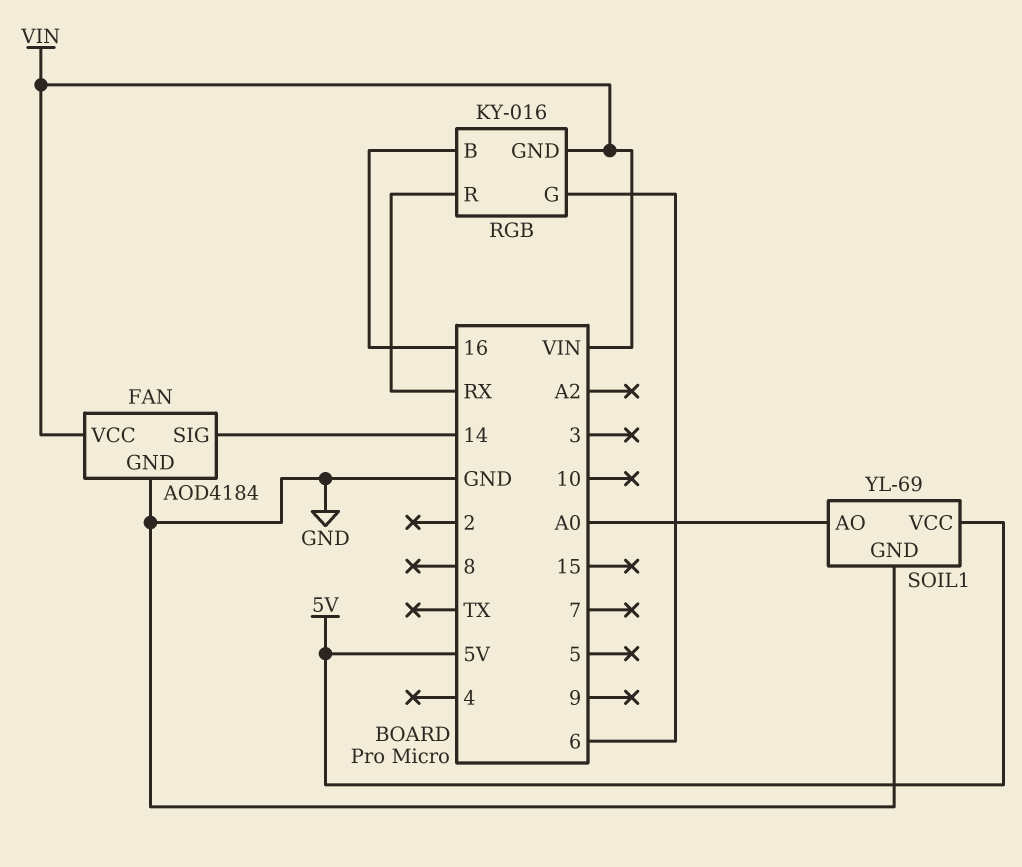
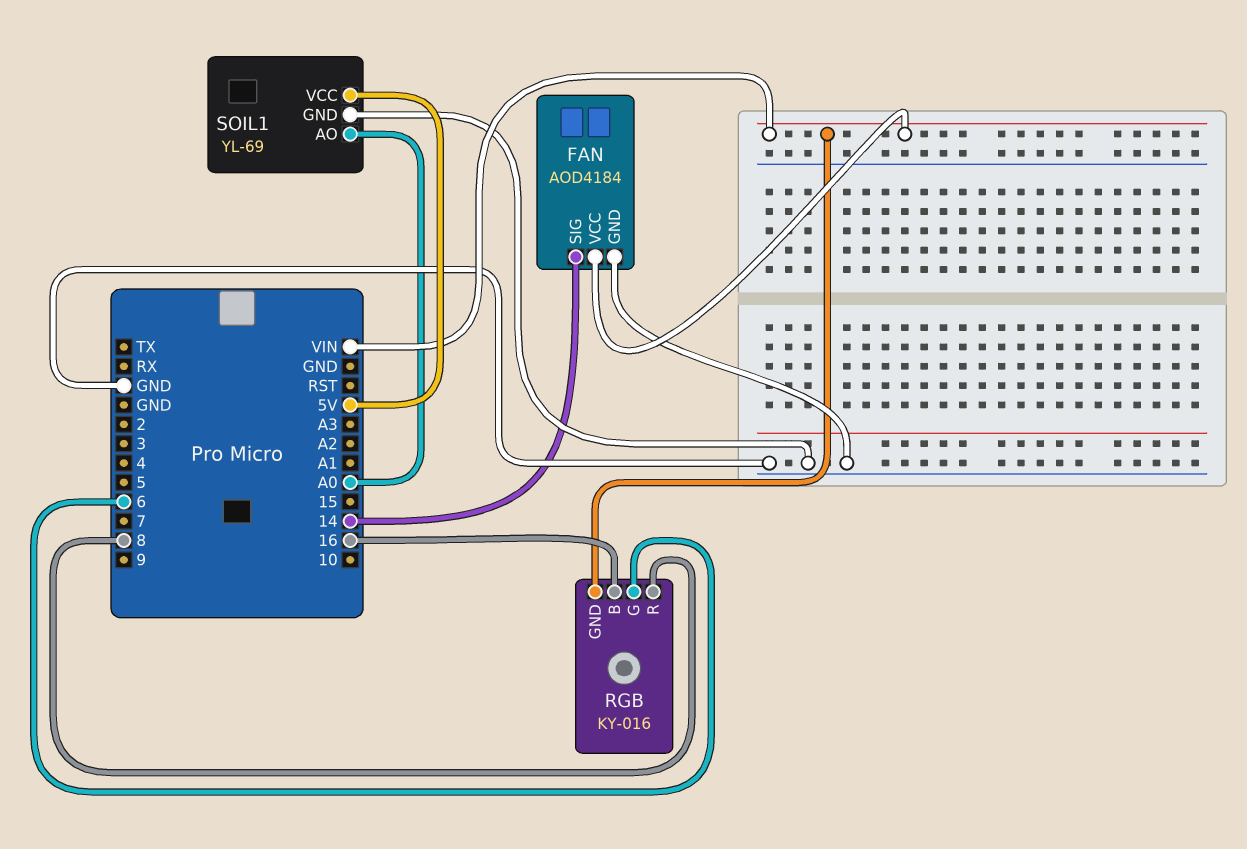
RGB pin R: RX -> 8

